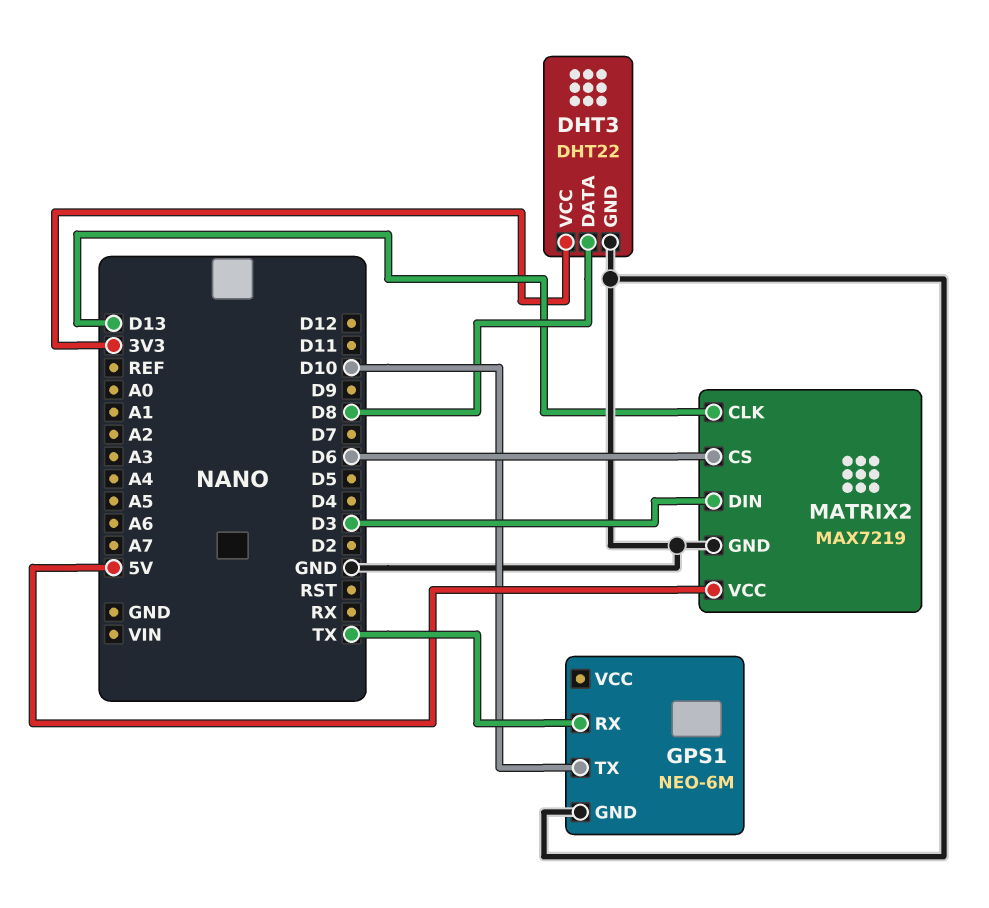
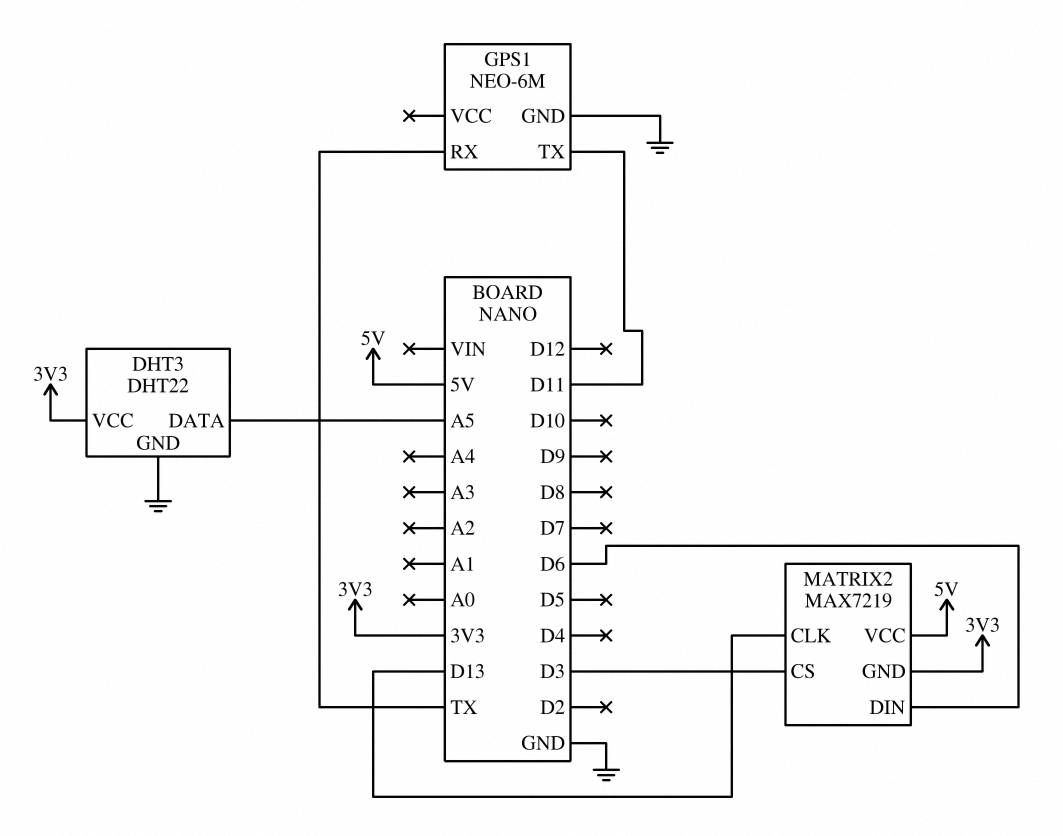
DHT3 pin DATA: D8 -> A5
GPS1 pin TX: D10 -> D11
MATRIX2 pin CS: D6 -> D3
MATRIX2 pin DIN: D3 -> D6
MATRIX2 pin GND: GND -> 3V3

